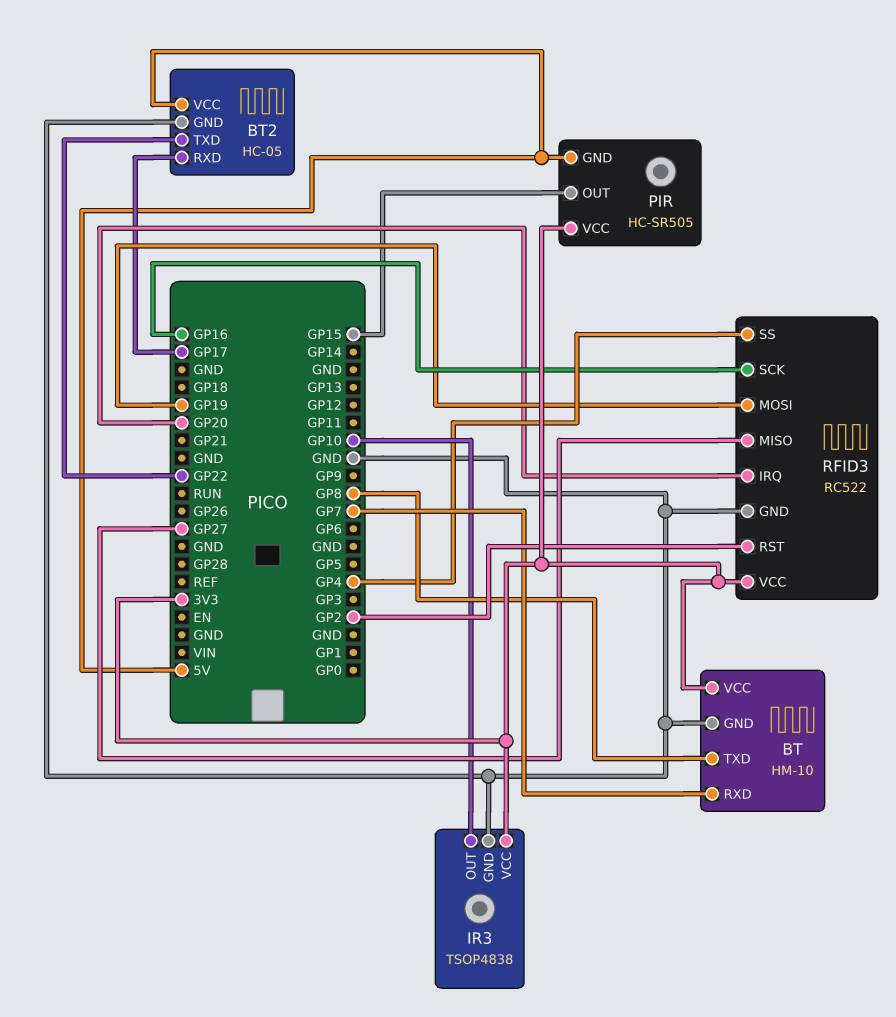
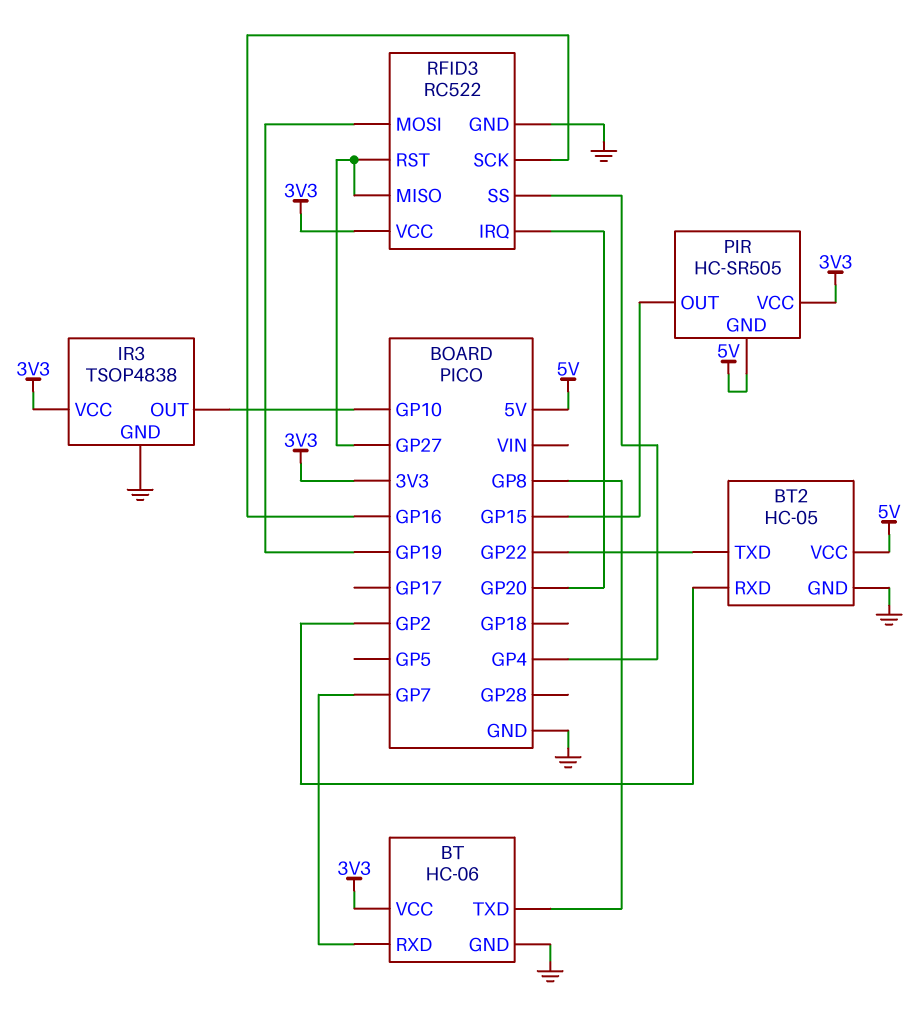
BT: HM-10 -> HC-06
BT2 pin RXD: GP17 -> GP2
RFID3 pin RST: GP2 -> GP27

